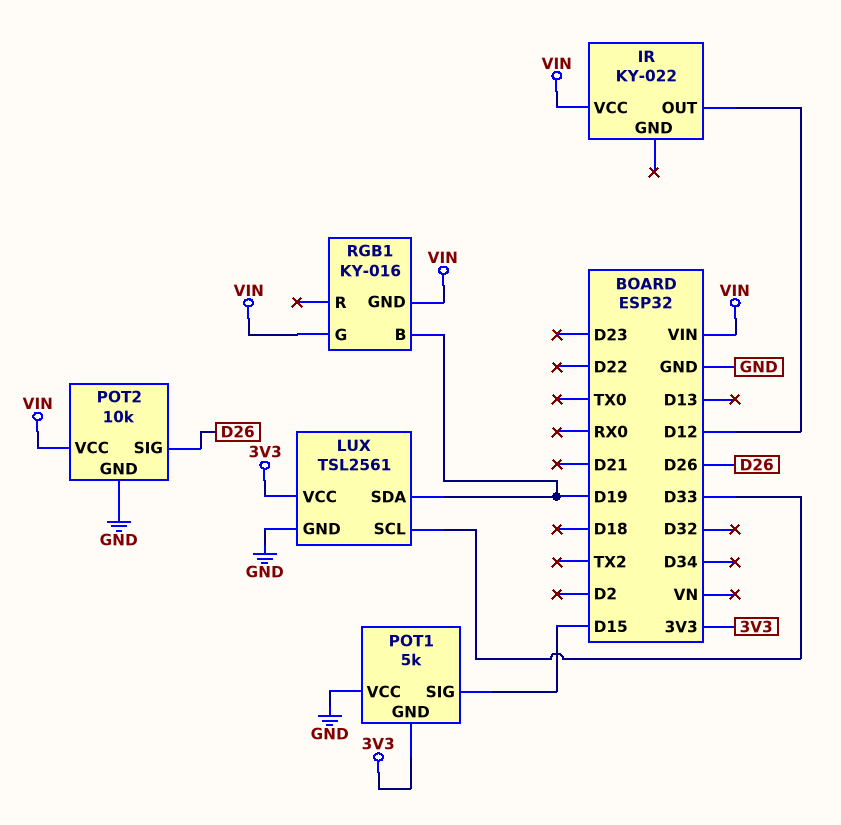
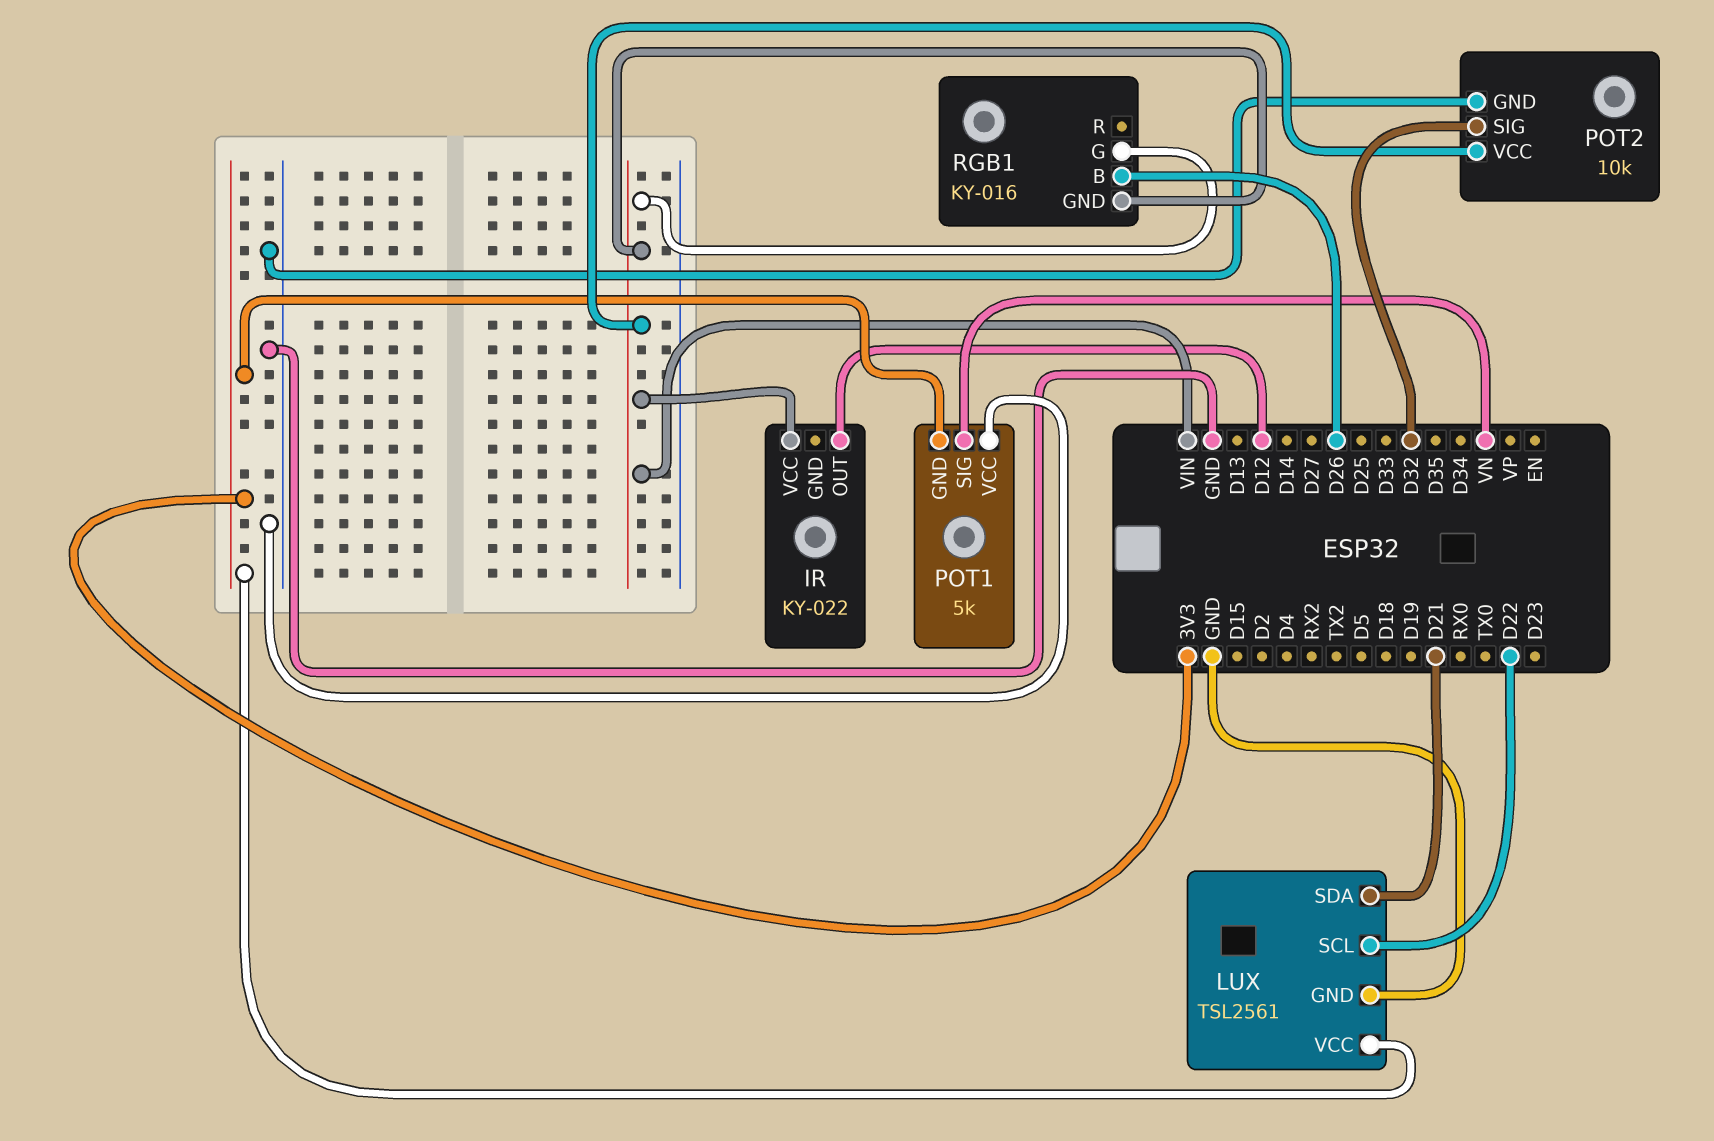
LUX pin SCL: D33 -> D22
LUX pin SDA: D19 -> D21
POT1 pin SIG: D15 -> VN
POT2 pin SIG: D26 -> D32
RGB1 pin B: D19 -> D26

